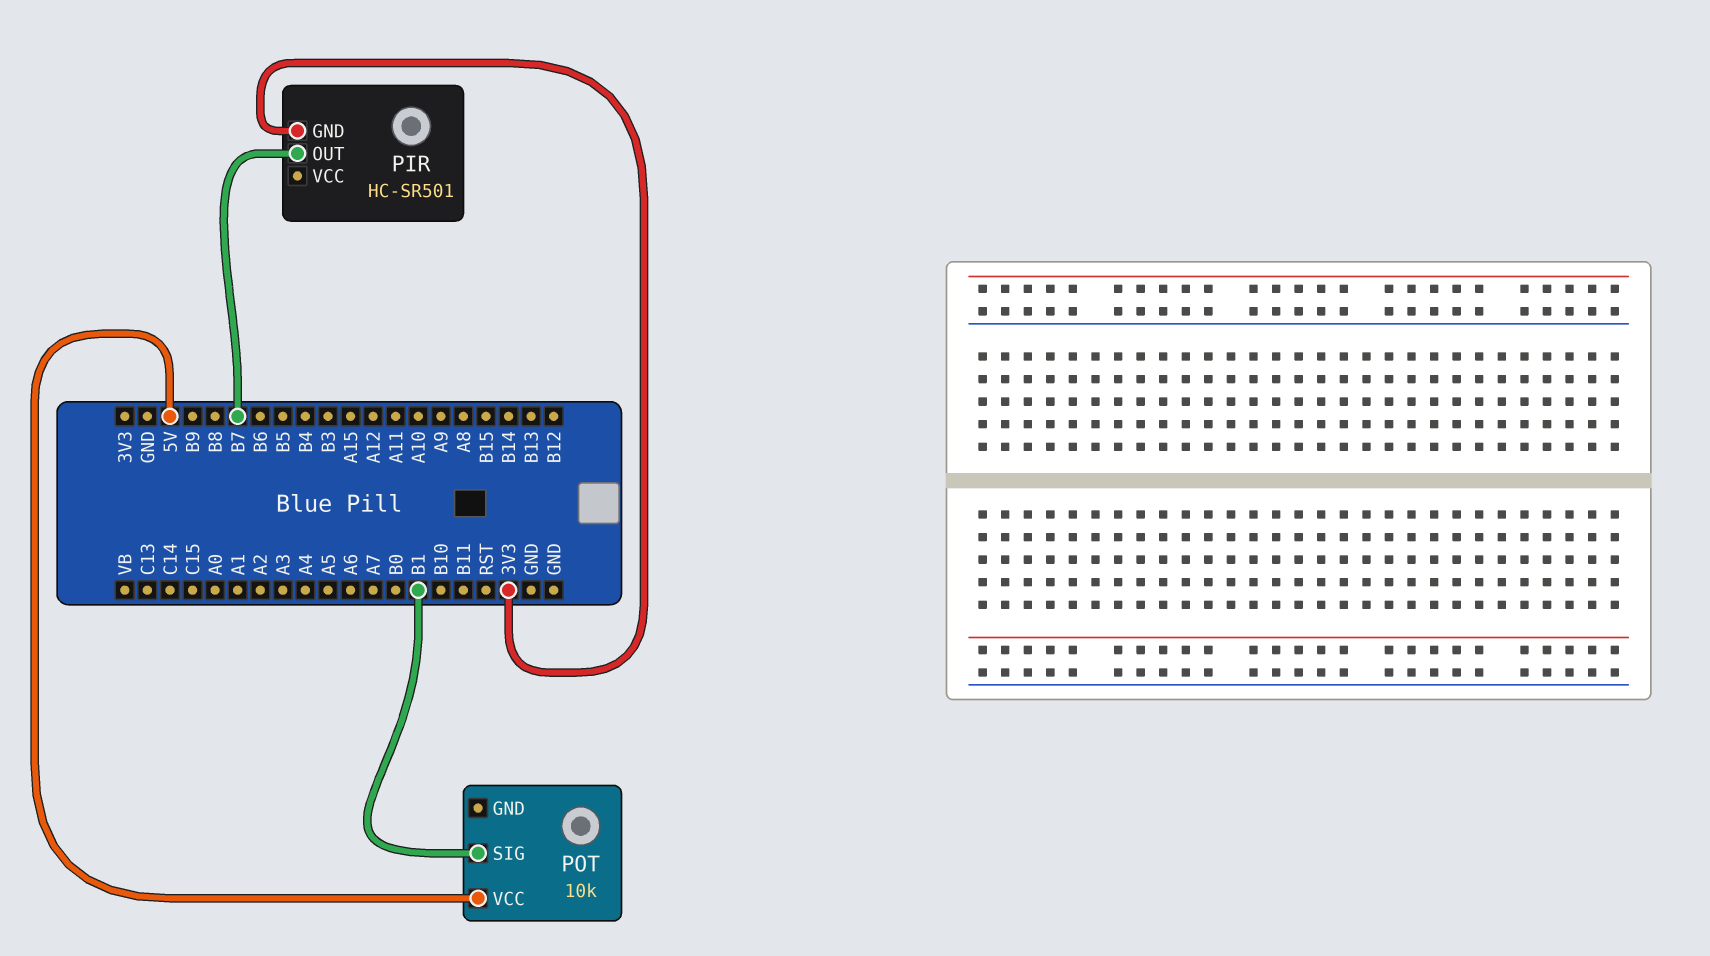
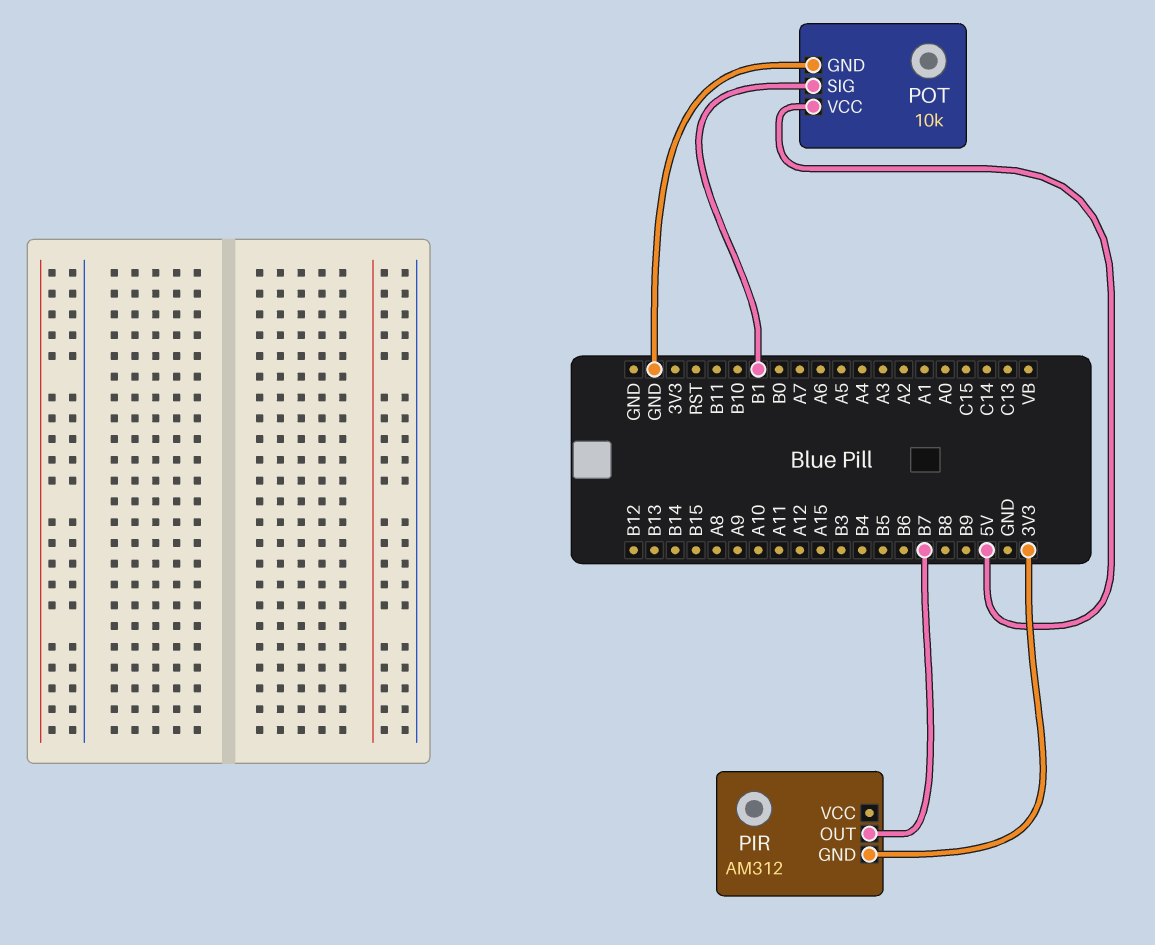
PIR: HC-SR501 -> AM312
POT pin GND: none -> GND

